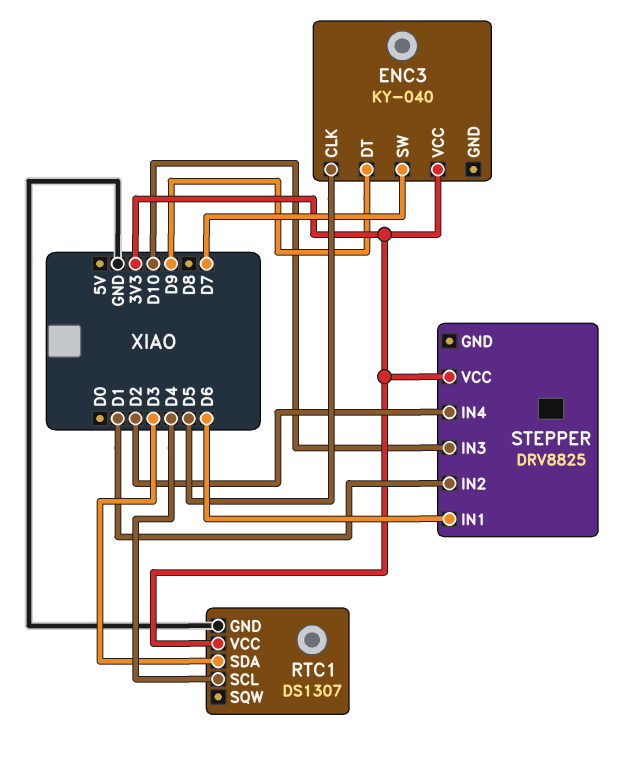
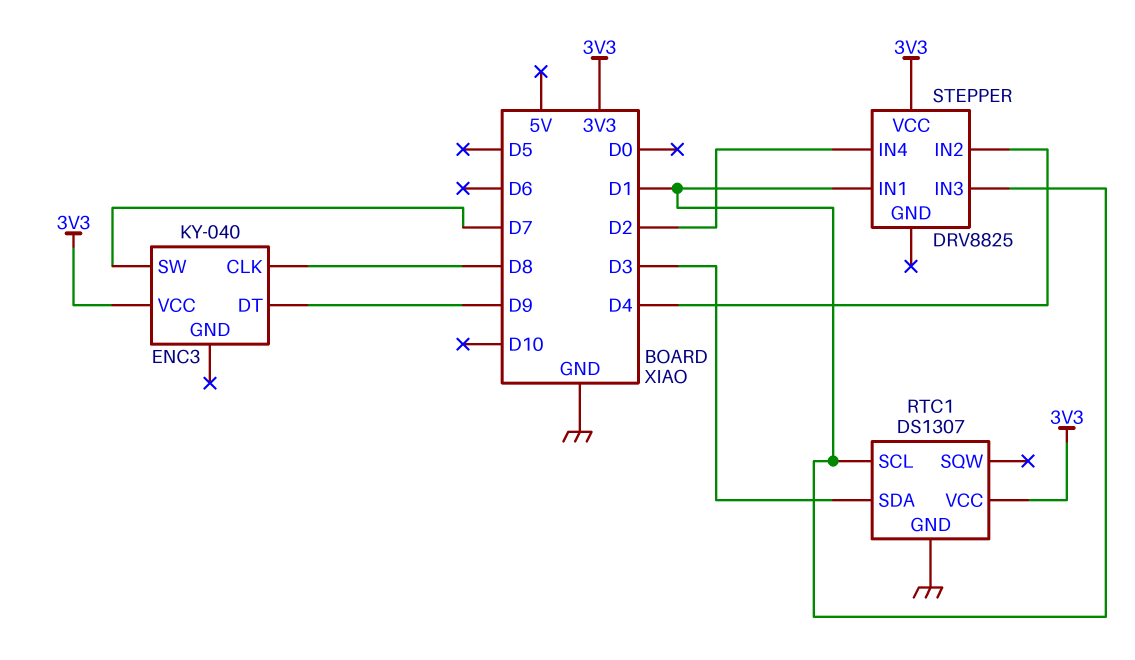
ENC3 pin CLK: D5 -> D8
RTC1 pin SCL: D4 -> D1
STEPPER pin IN1: D6 -> D1
STEPPER pin IN2: D1 -> D4
STEPPER pin IN3: D10 -> D1

